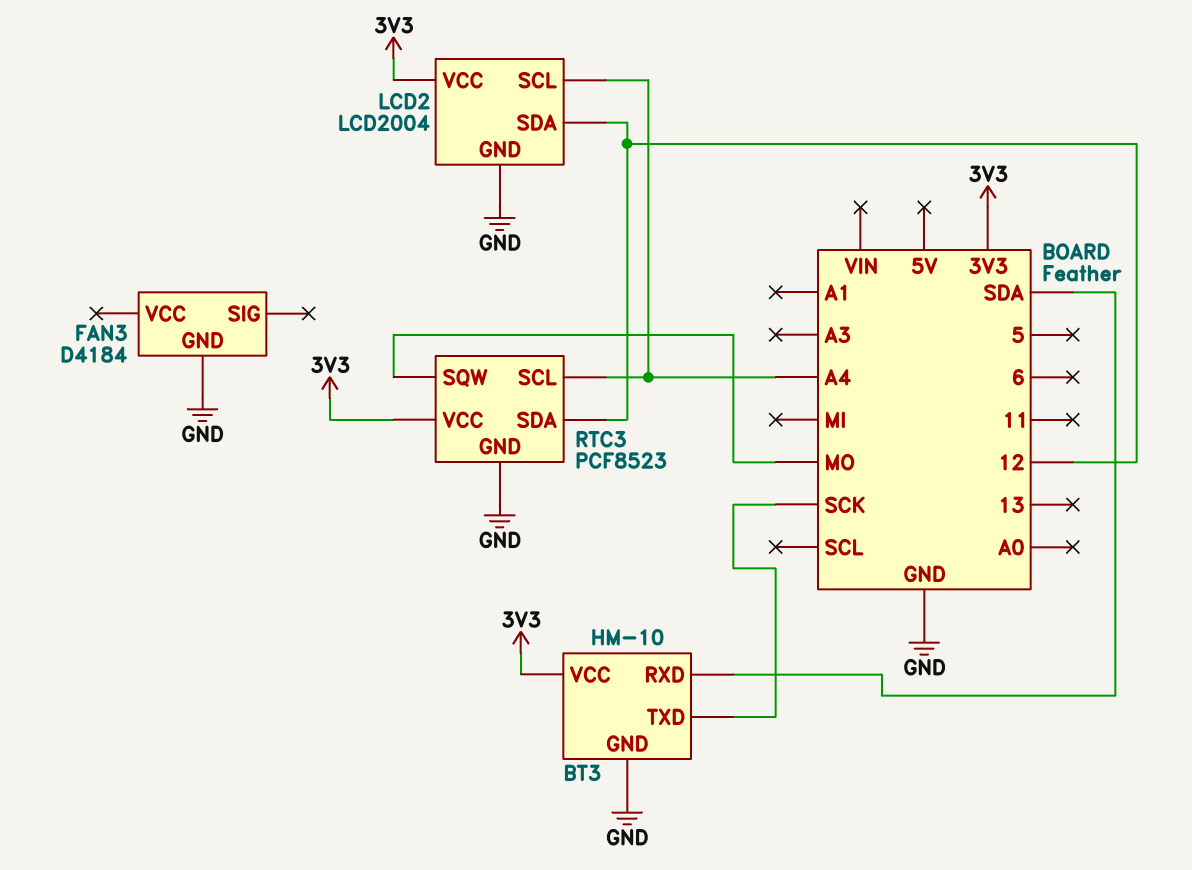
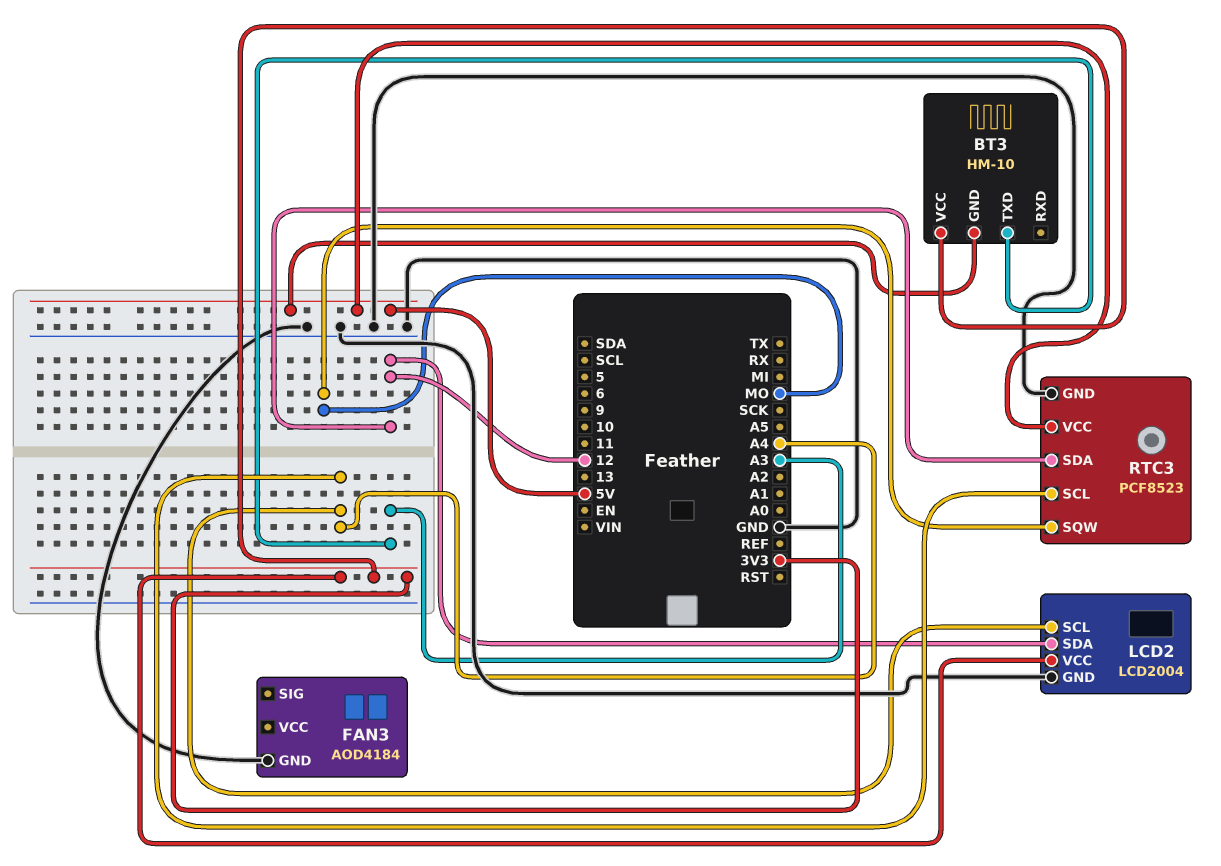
BT3 pin GND: GND -> 5V
BT3 pin RXD: SDA -> none
BT3 pin TXD: SCK -> A3
FAN3: D4184 -> AOD4184
RTC3 pin VCC: 3V3 -> 5V

